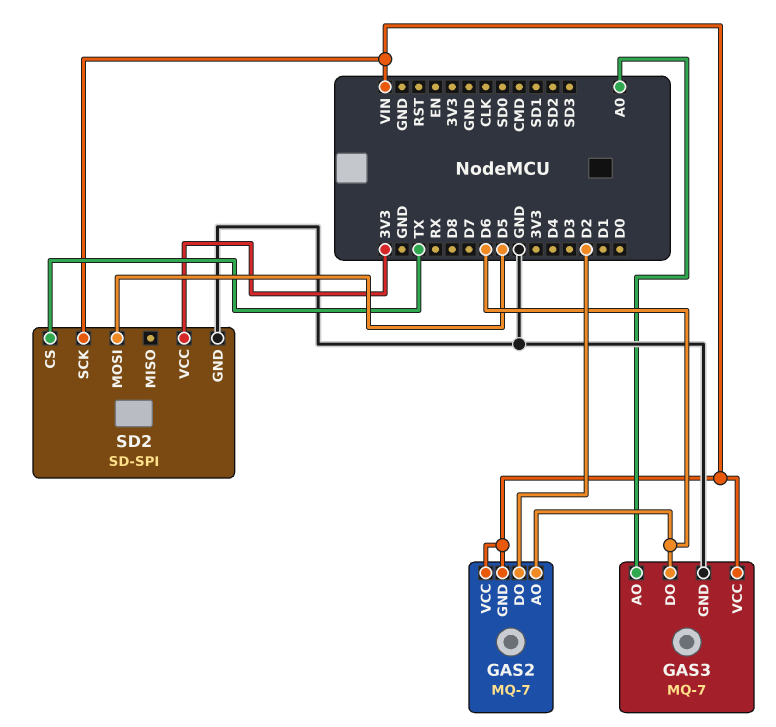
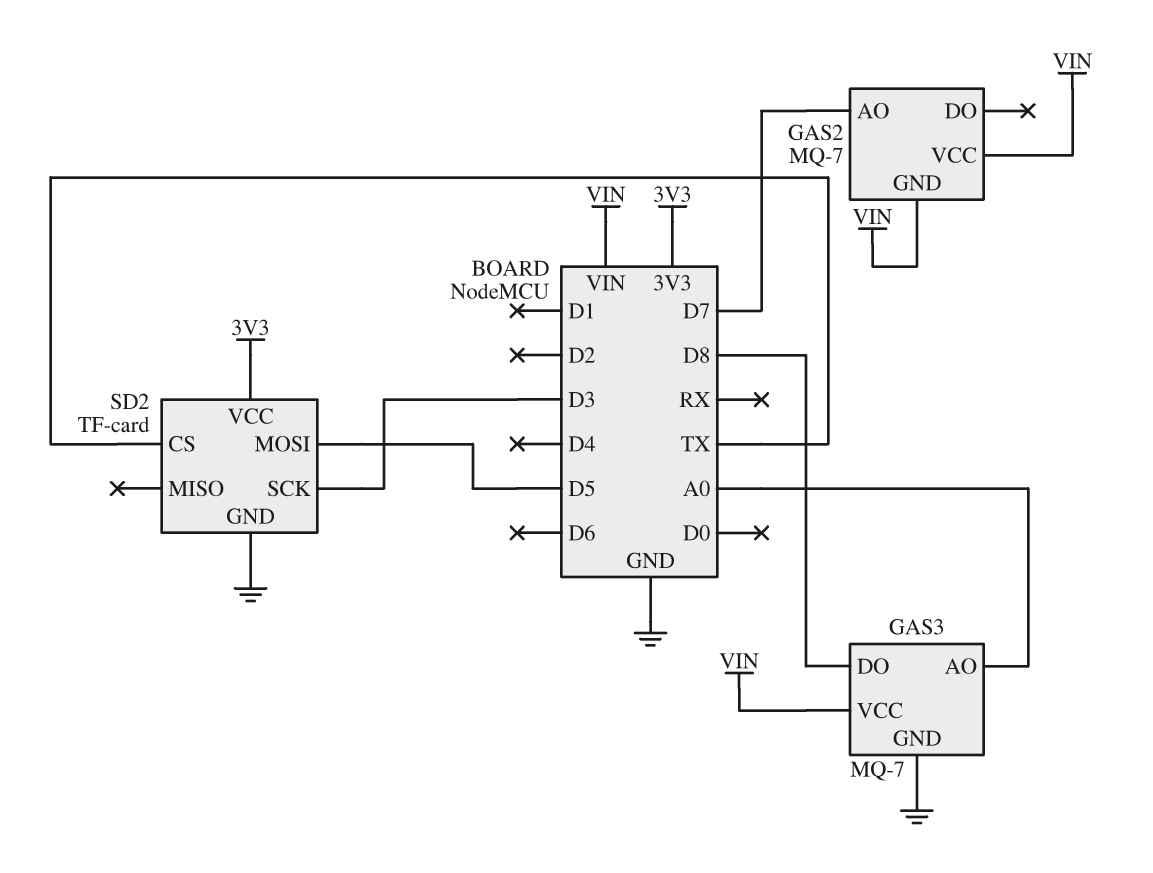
GAS2 pin AO: D6 -> D7
GAS2 pin DO: D2 -> none
GAS3 pin DO: D6 -> D8
SD2: SD-SPI -> TF-card
SD2 pin SCK: VIN -> D3

